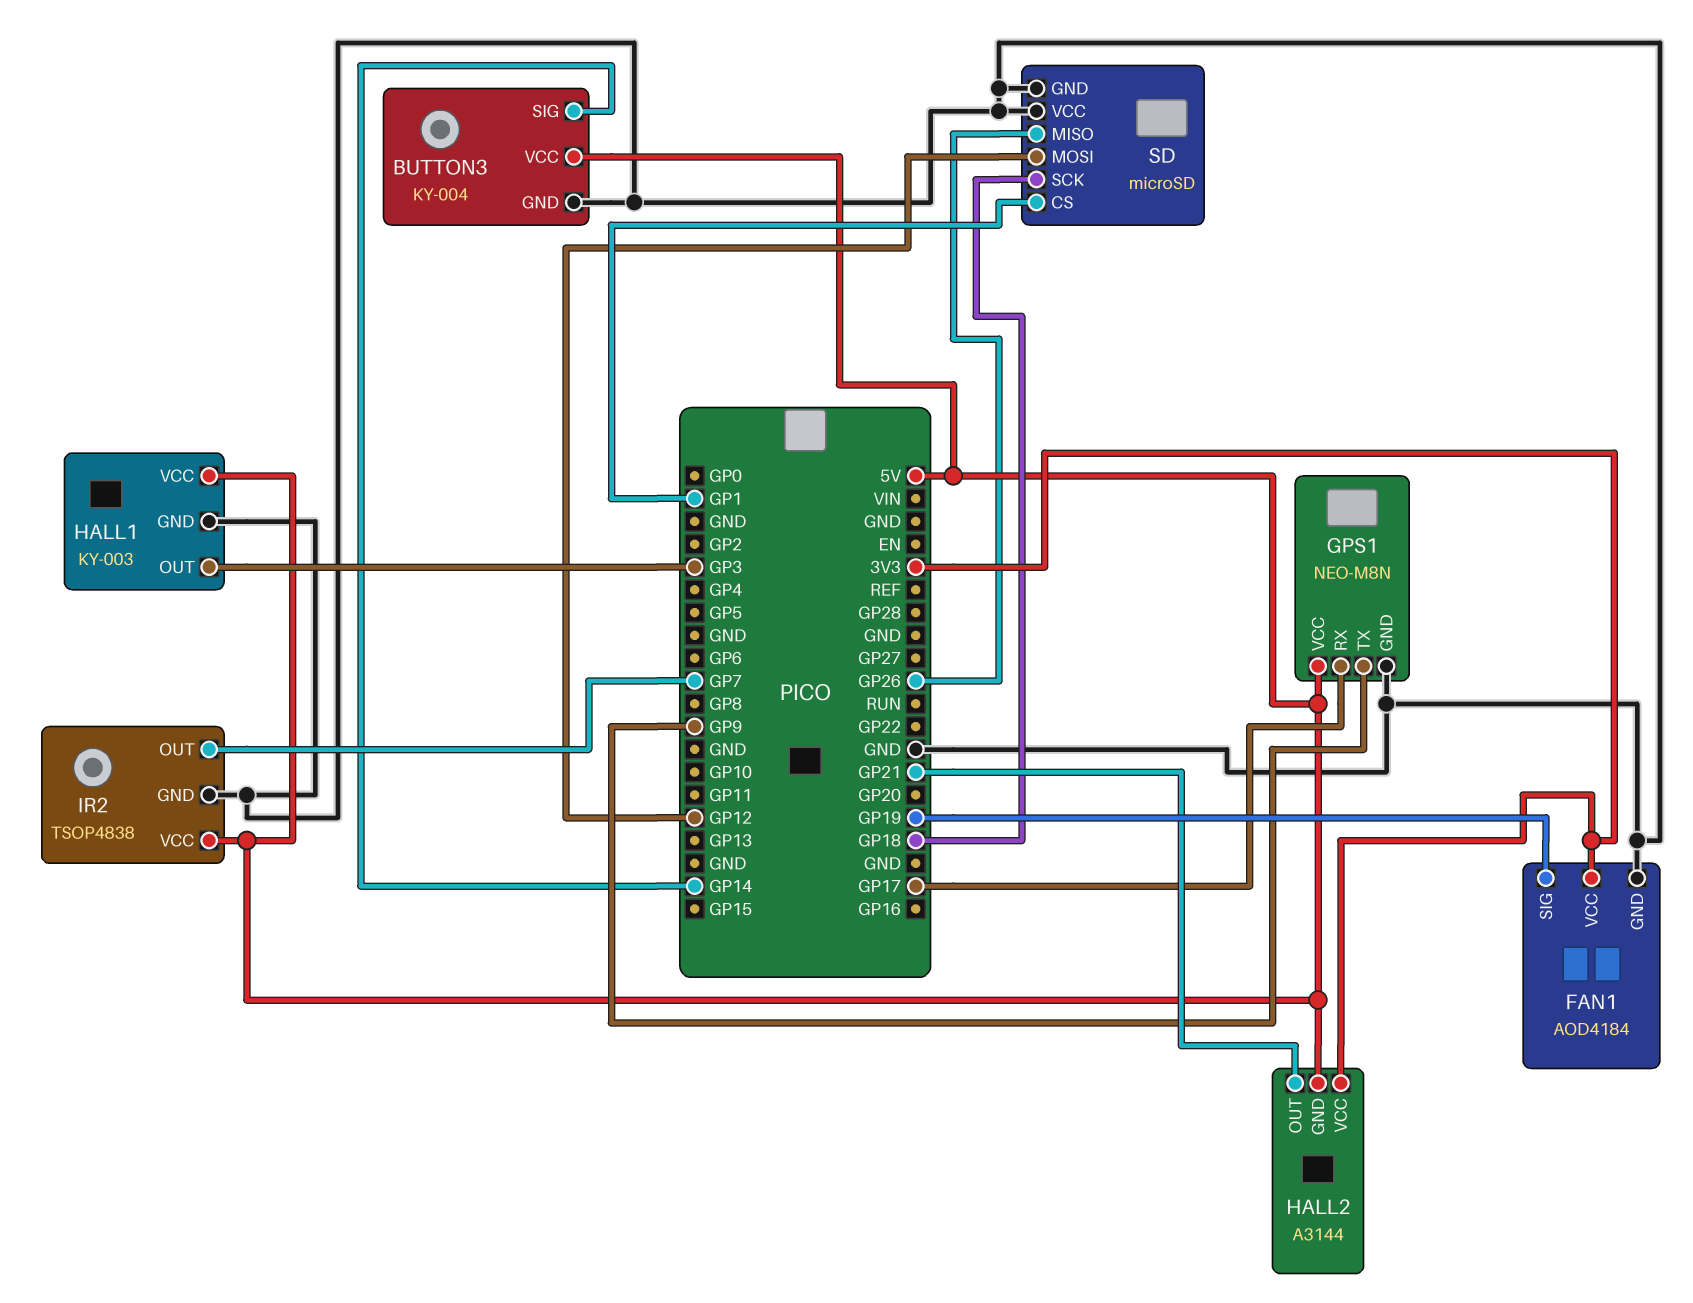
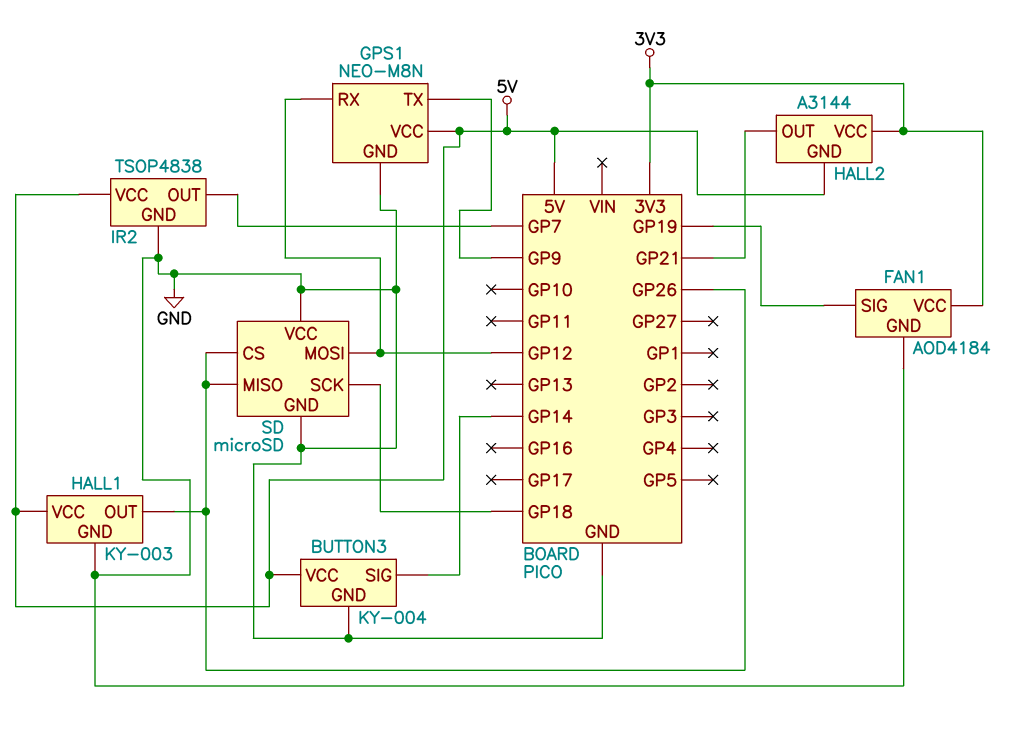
GPS1 pin RX: GP17 -> GP12
HALL1 pin OUT: GP3 -> GP26
SD pin CS: GP1 -> GP26

